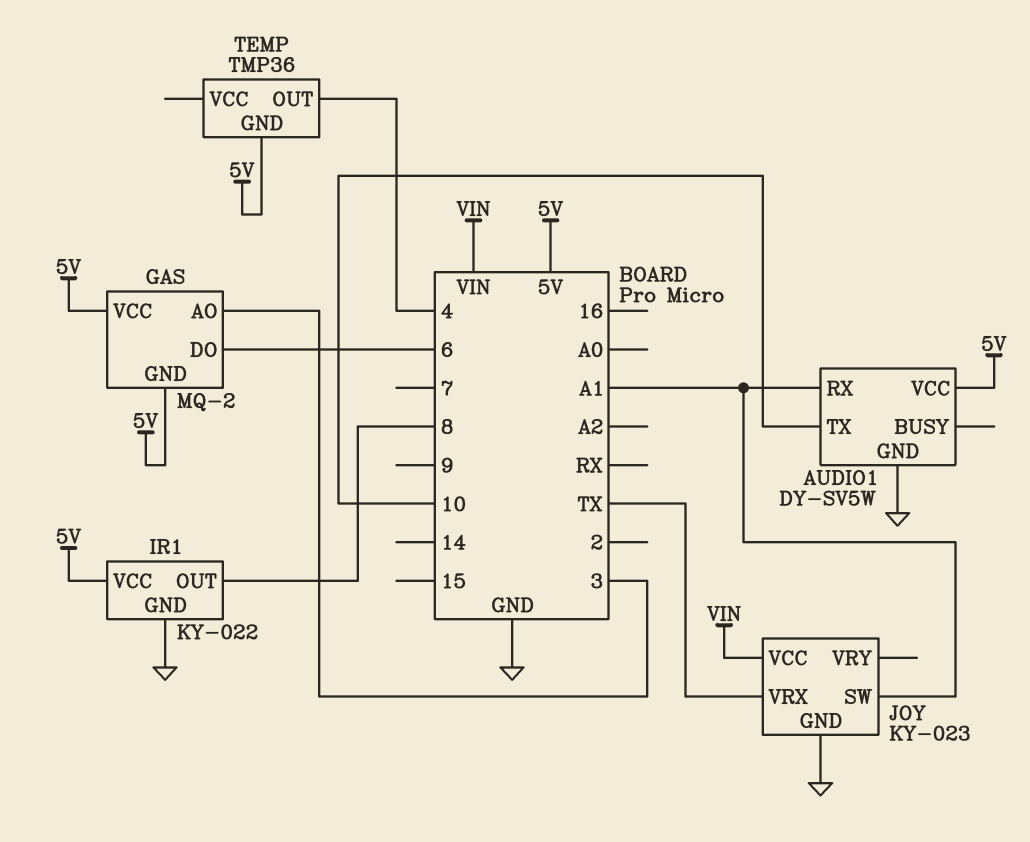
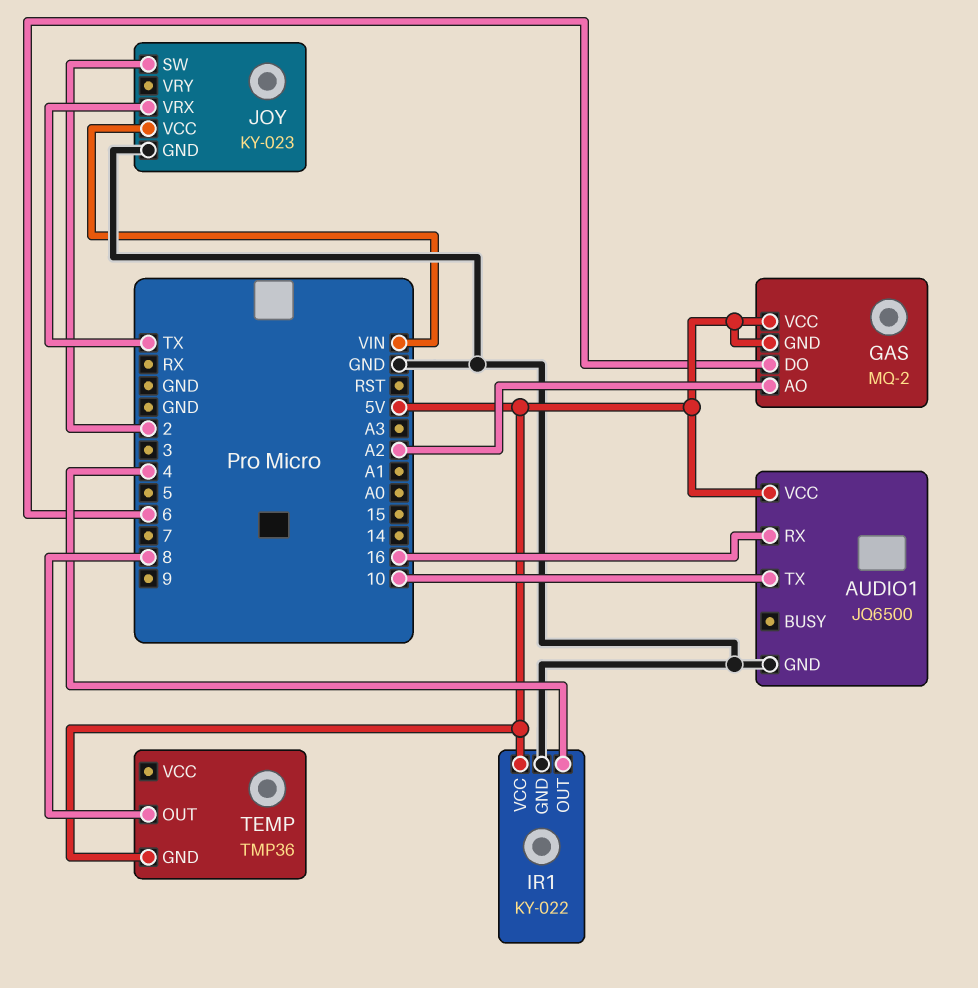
AUDIO1: DY-SV5W -> JQ6500
AUDIO1 pin RX: A1 -> 16
GAS pin AO: 3 -> A2
IR1 pin OUT: 8 -> 4
JOY pin SW: A1 -> 2
TEMP pin OUT: 4 -> 8

